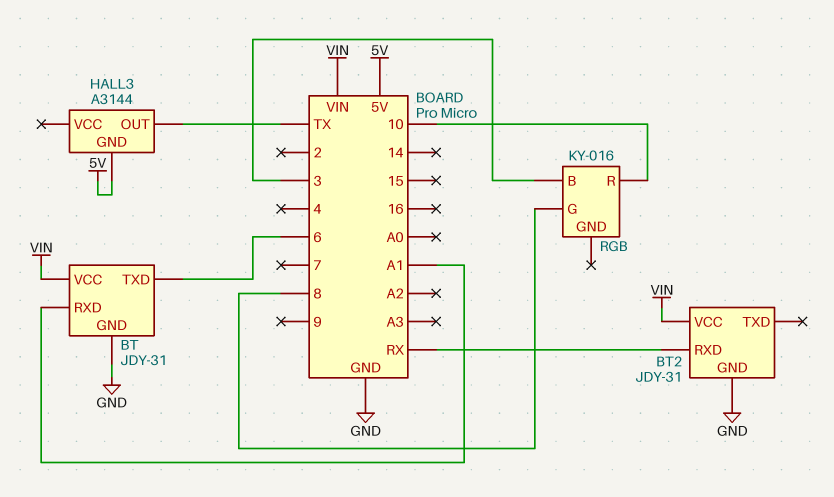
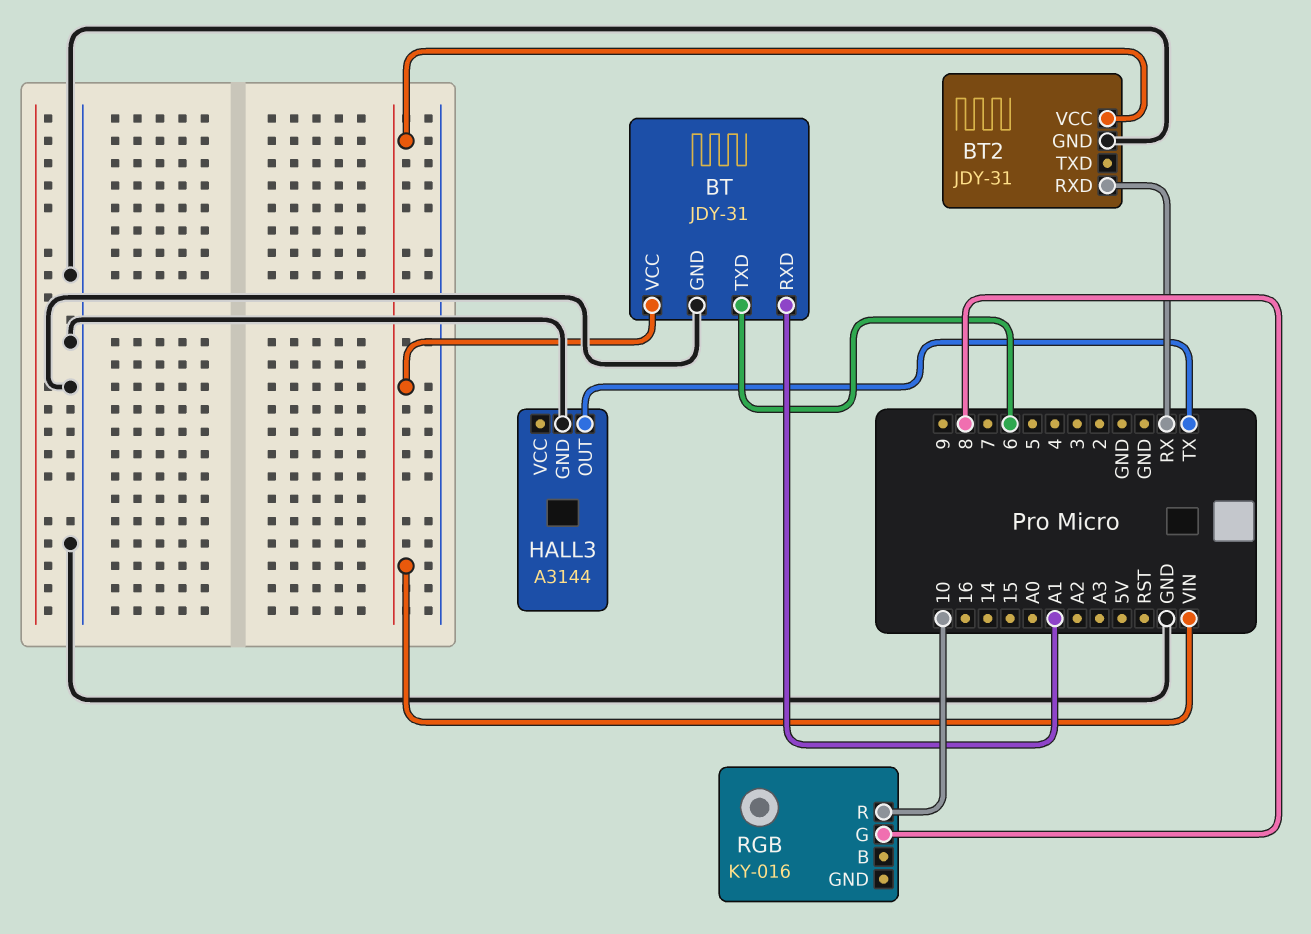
HALL3 pin GND: 5V -> GND
RGB pin B: 3 -> none

